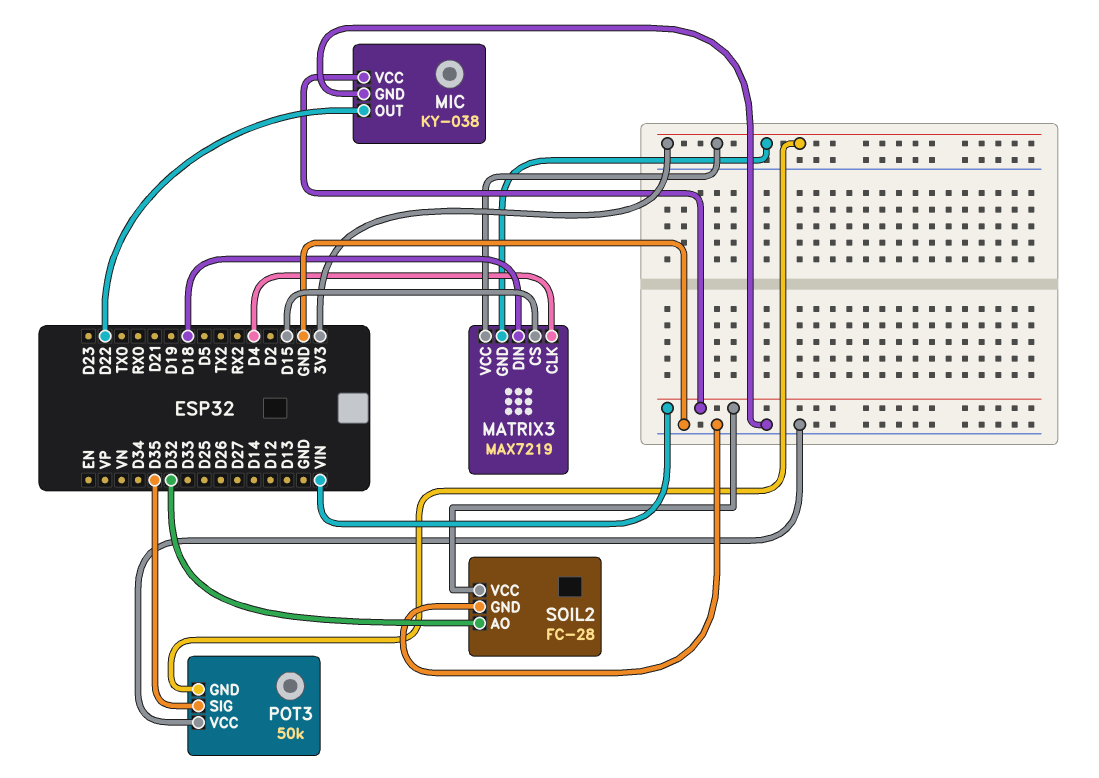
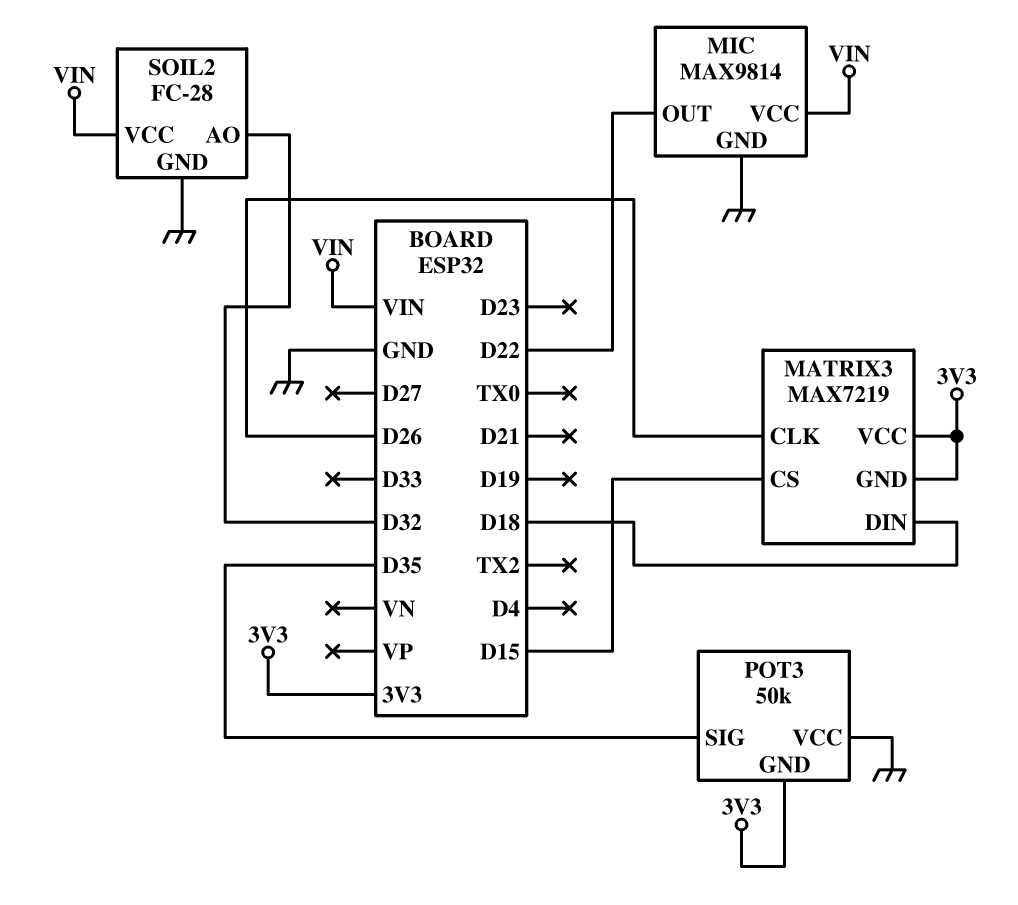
MATRIX3 pin CLK: D4 -> D26
MIC: KY-038 -> MAX9814

